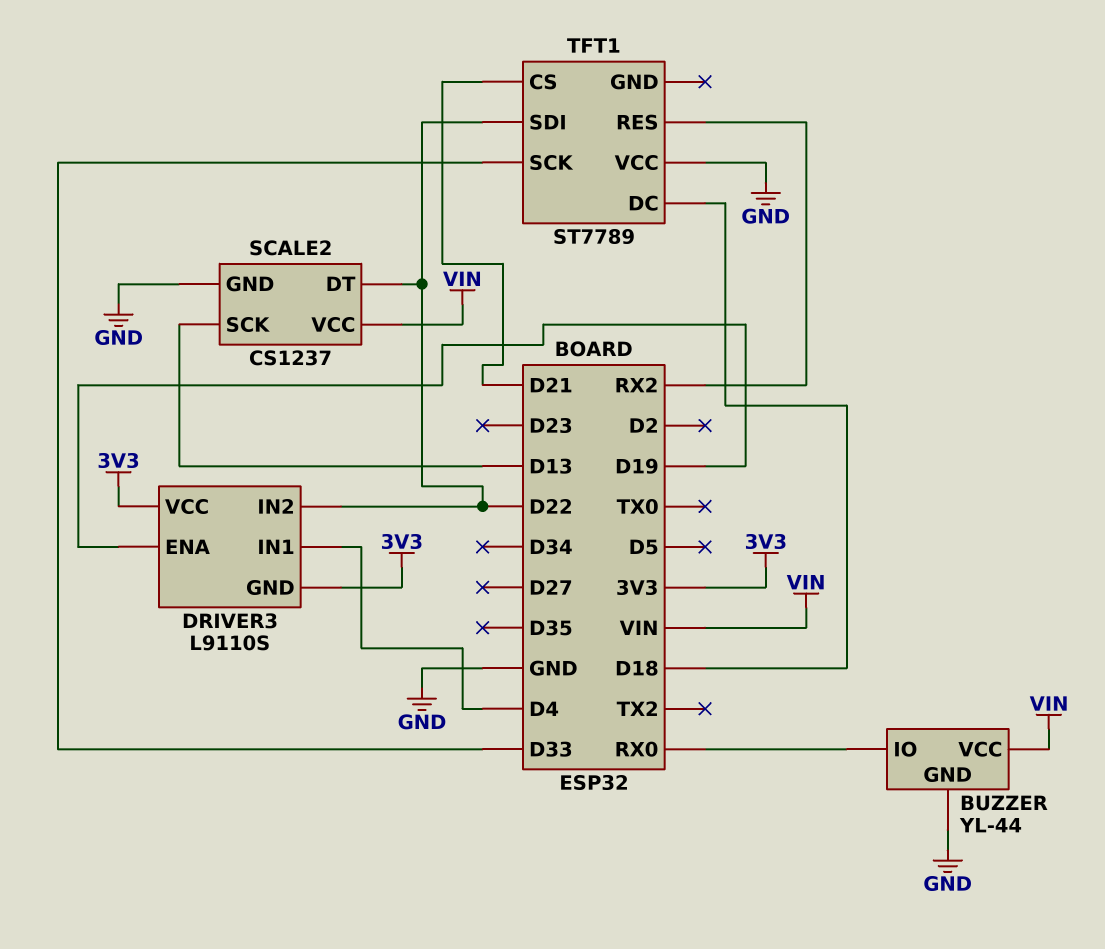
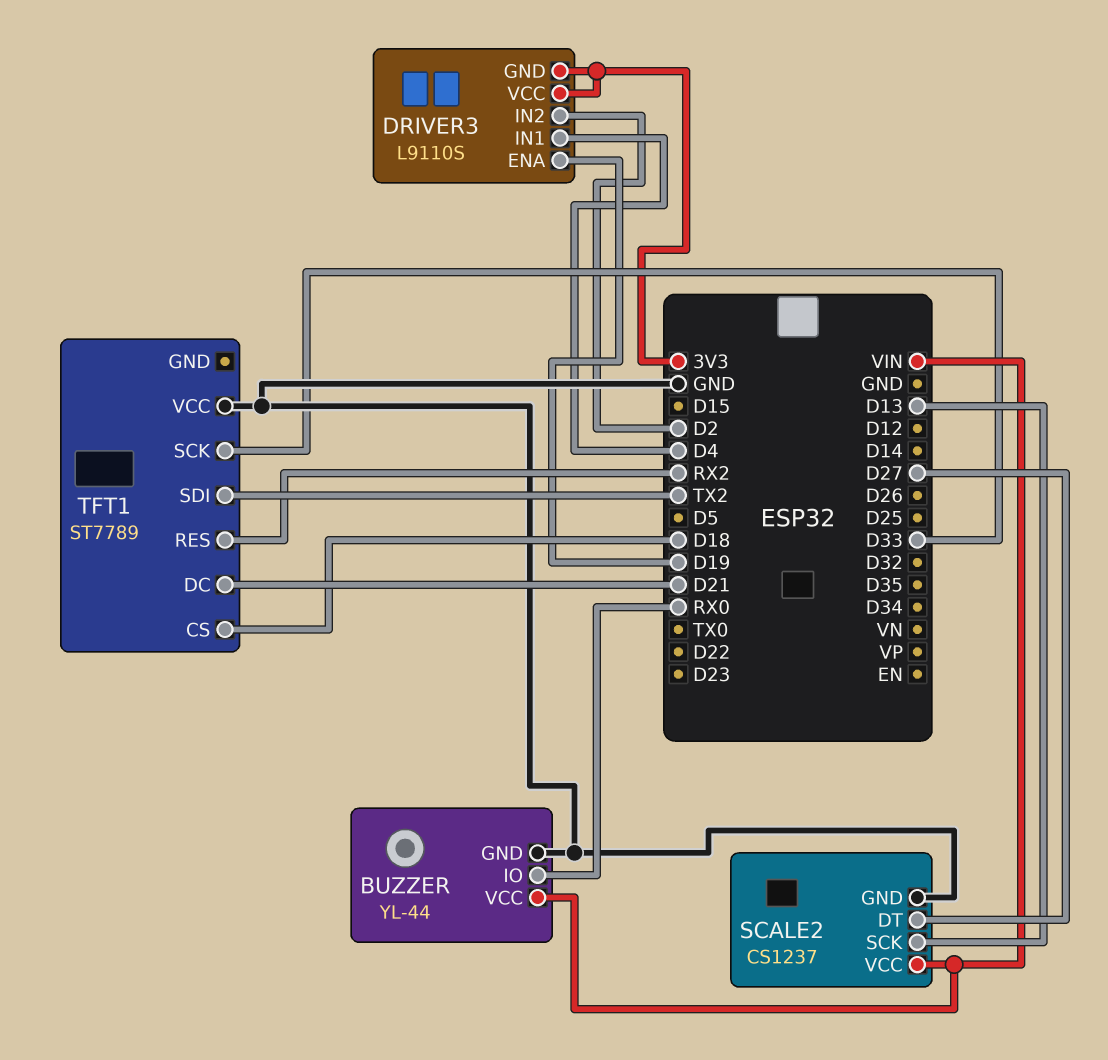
DRIVER3 pin IN2: D22 -> D2
SCALE2 pin DT: D22 -> D27
TFT1 pin CS: D21 -> D18
TFT1 pin DC: D18 -> D21
TFT1 pin SDI: D22 -> TX2

